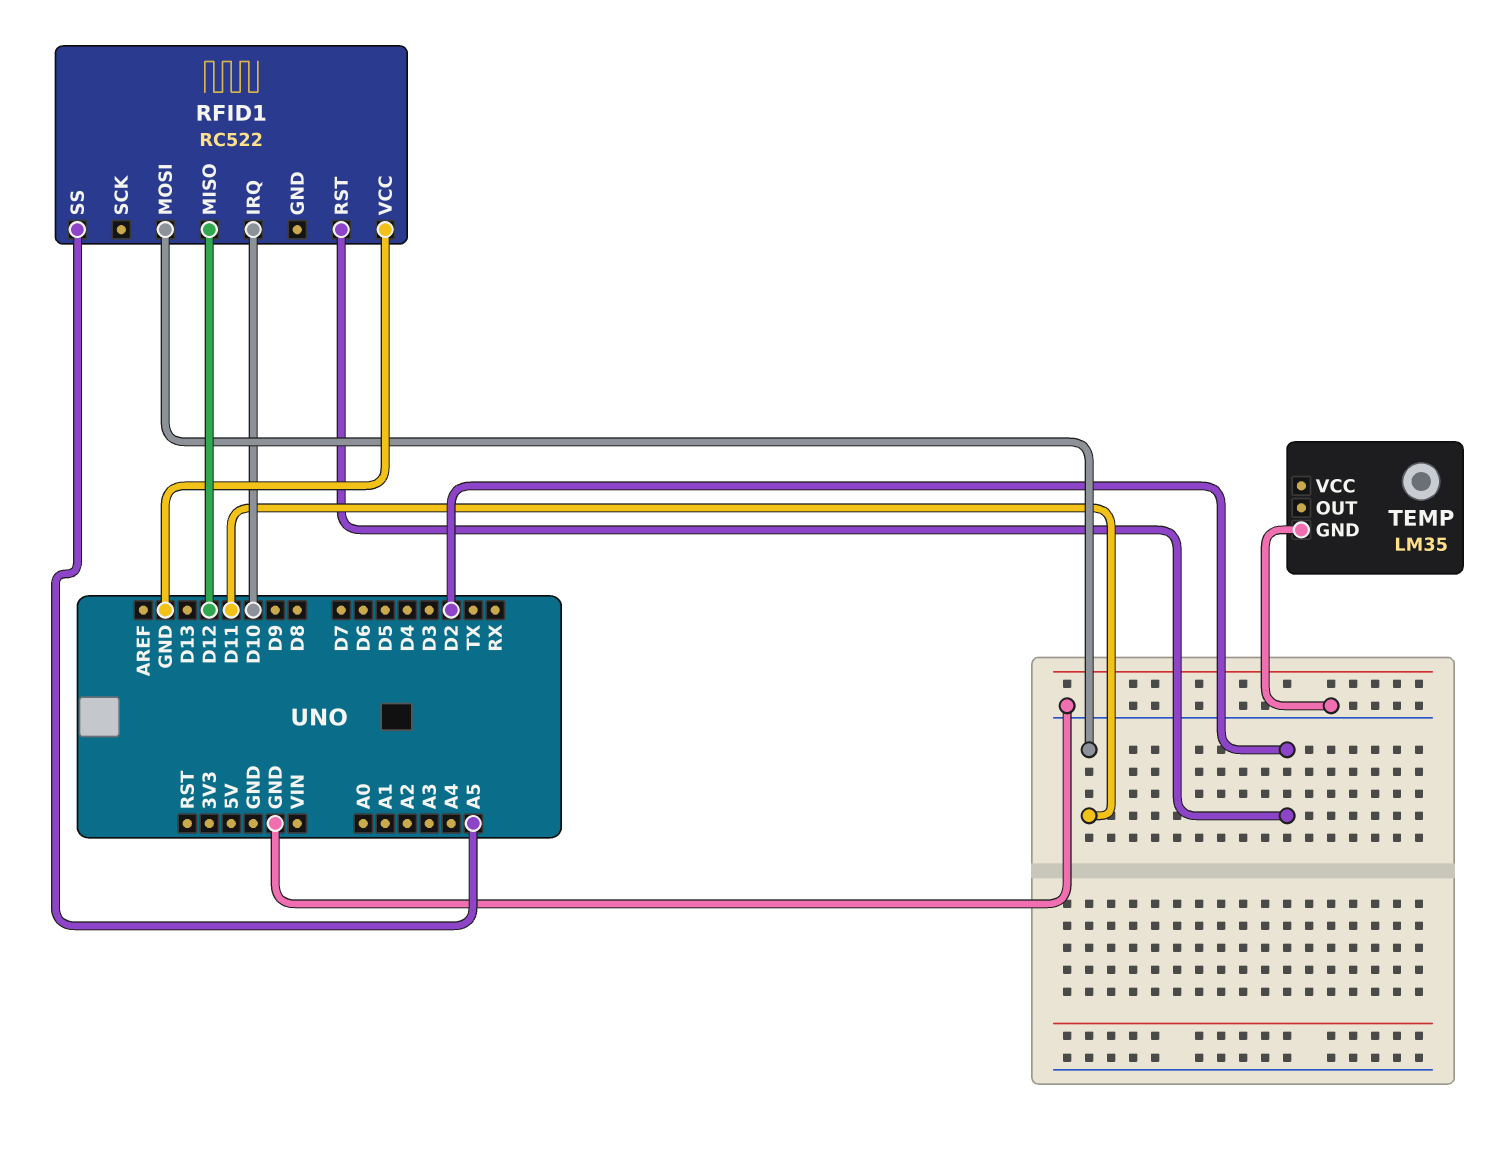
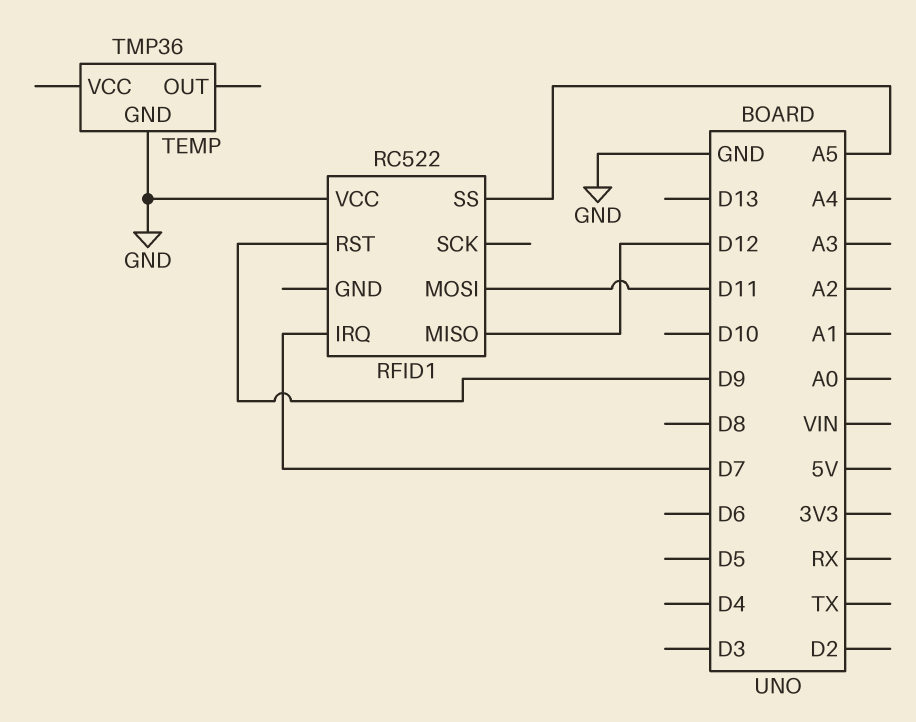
RFID1 pin IRQ: D10 -> D7
RFID1 pin RST: D2 -> D9
TEMP: LM35 -> TMP36

